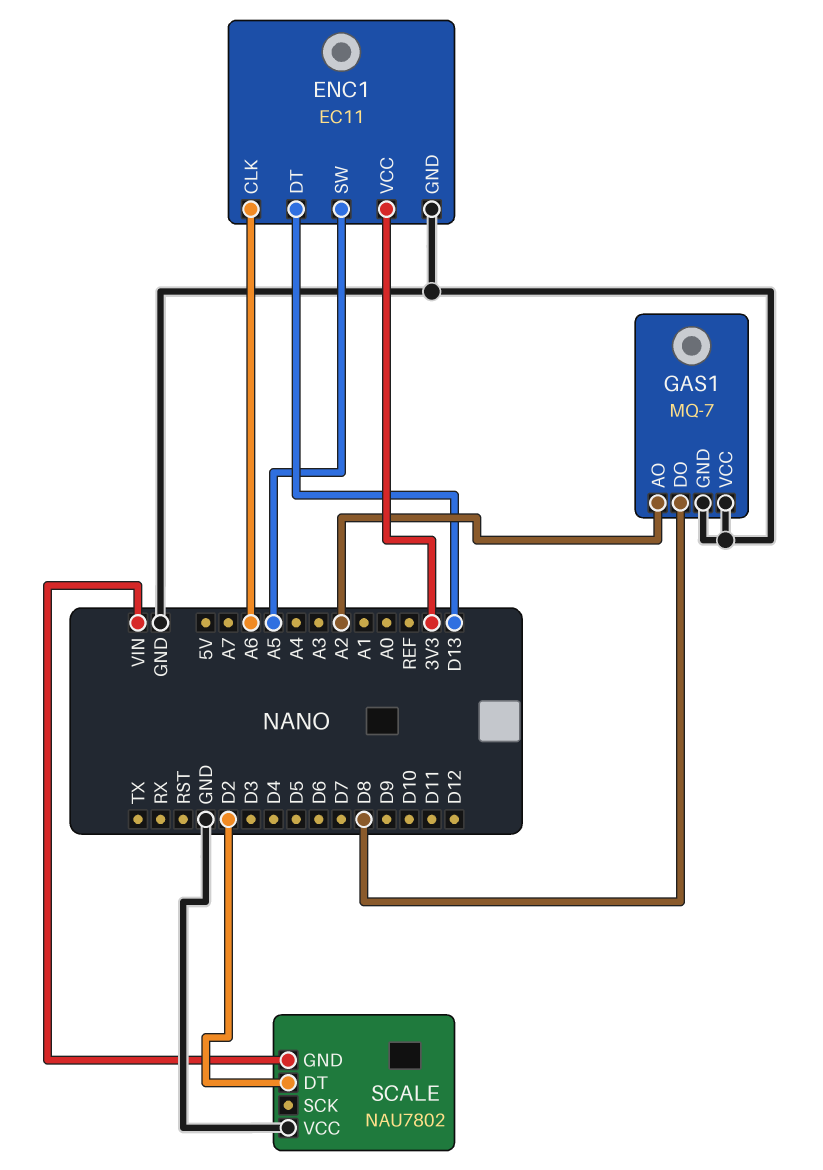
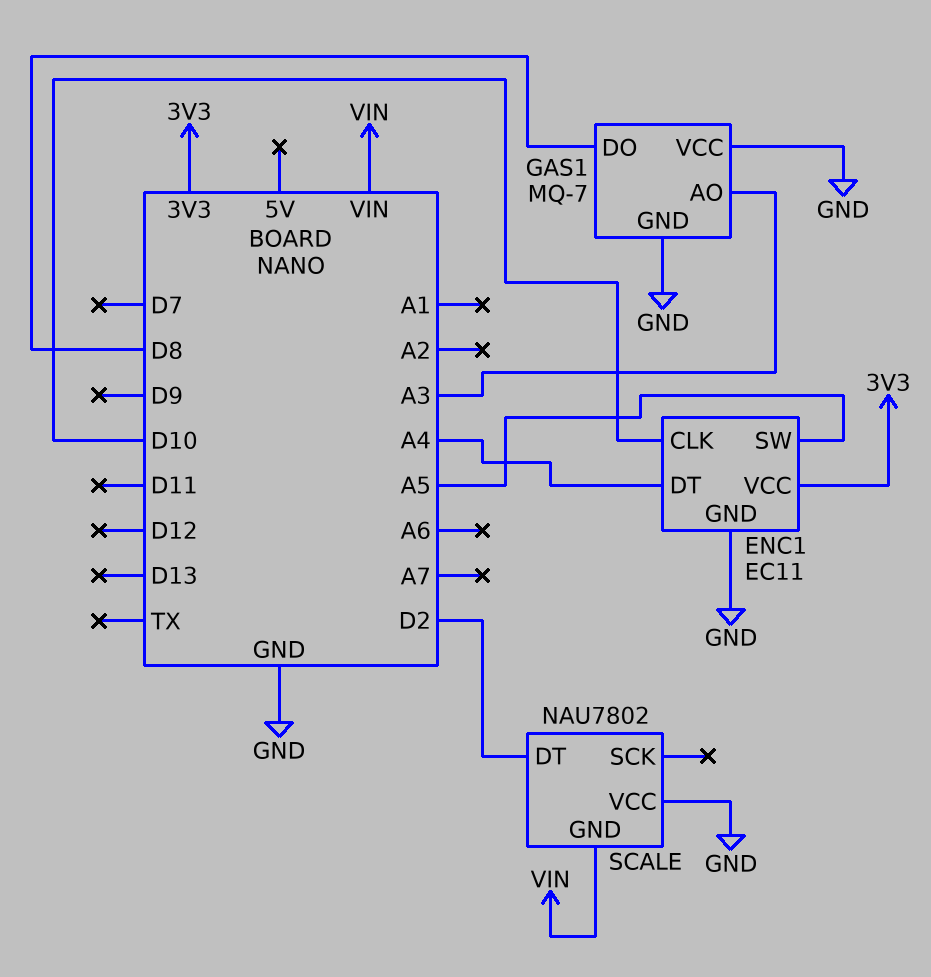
ENC1 pin CLK: A6 -> D10
ENC1 pin DT: D13 -> A4
GAS1 pin AO: A2 -> A3

